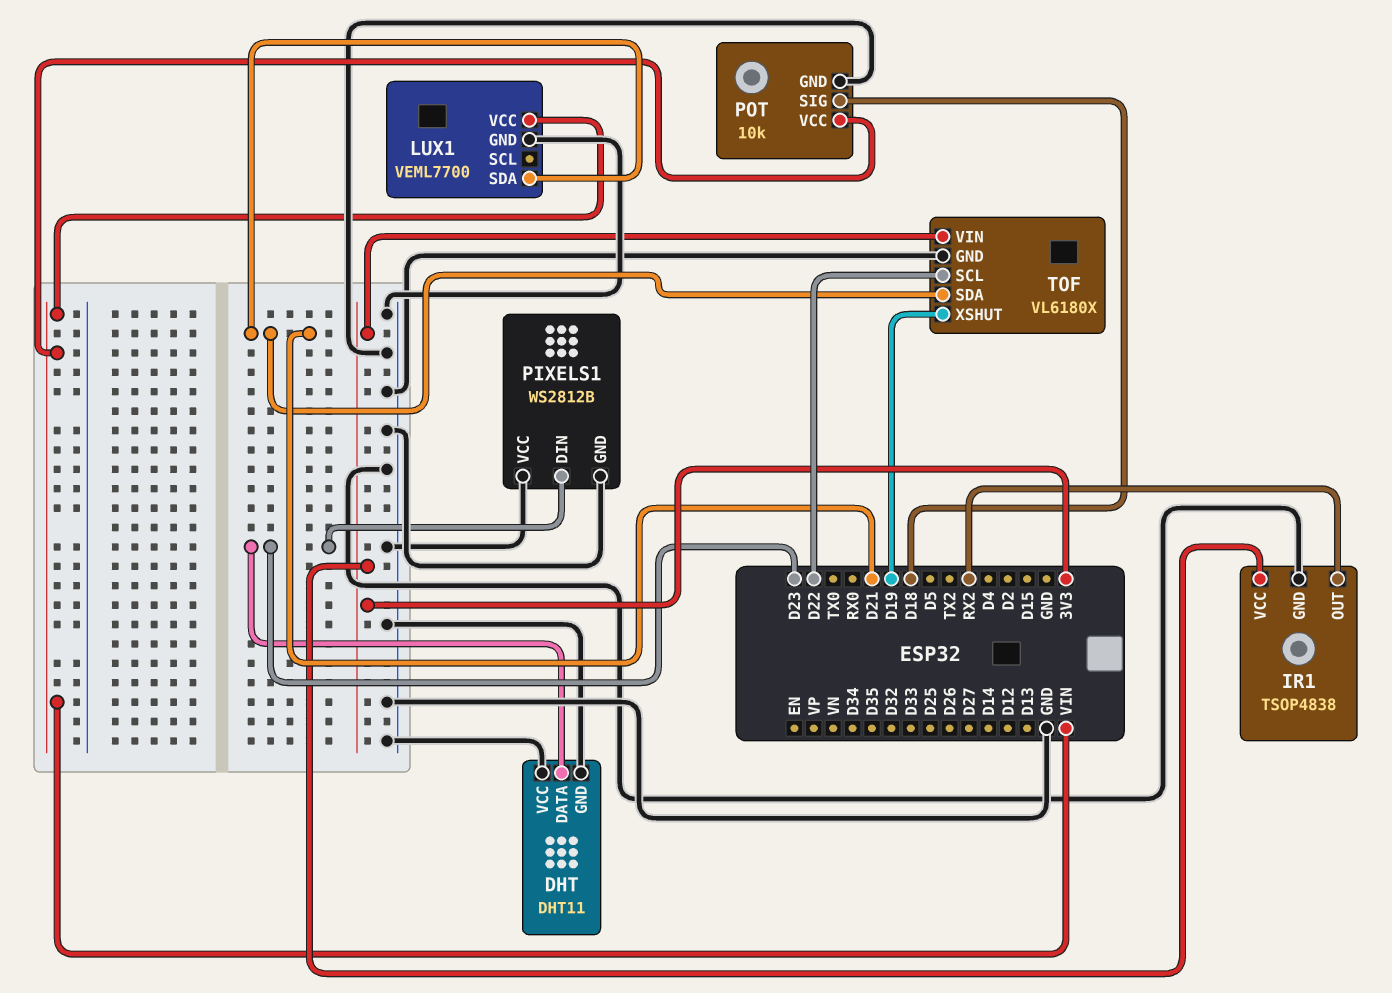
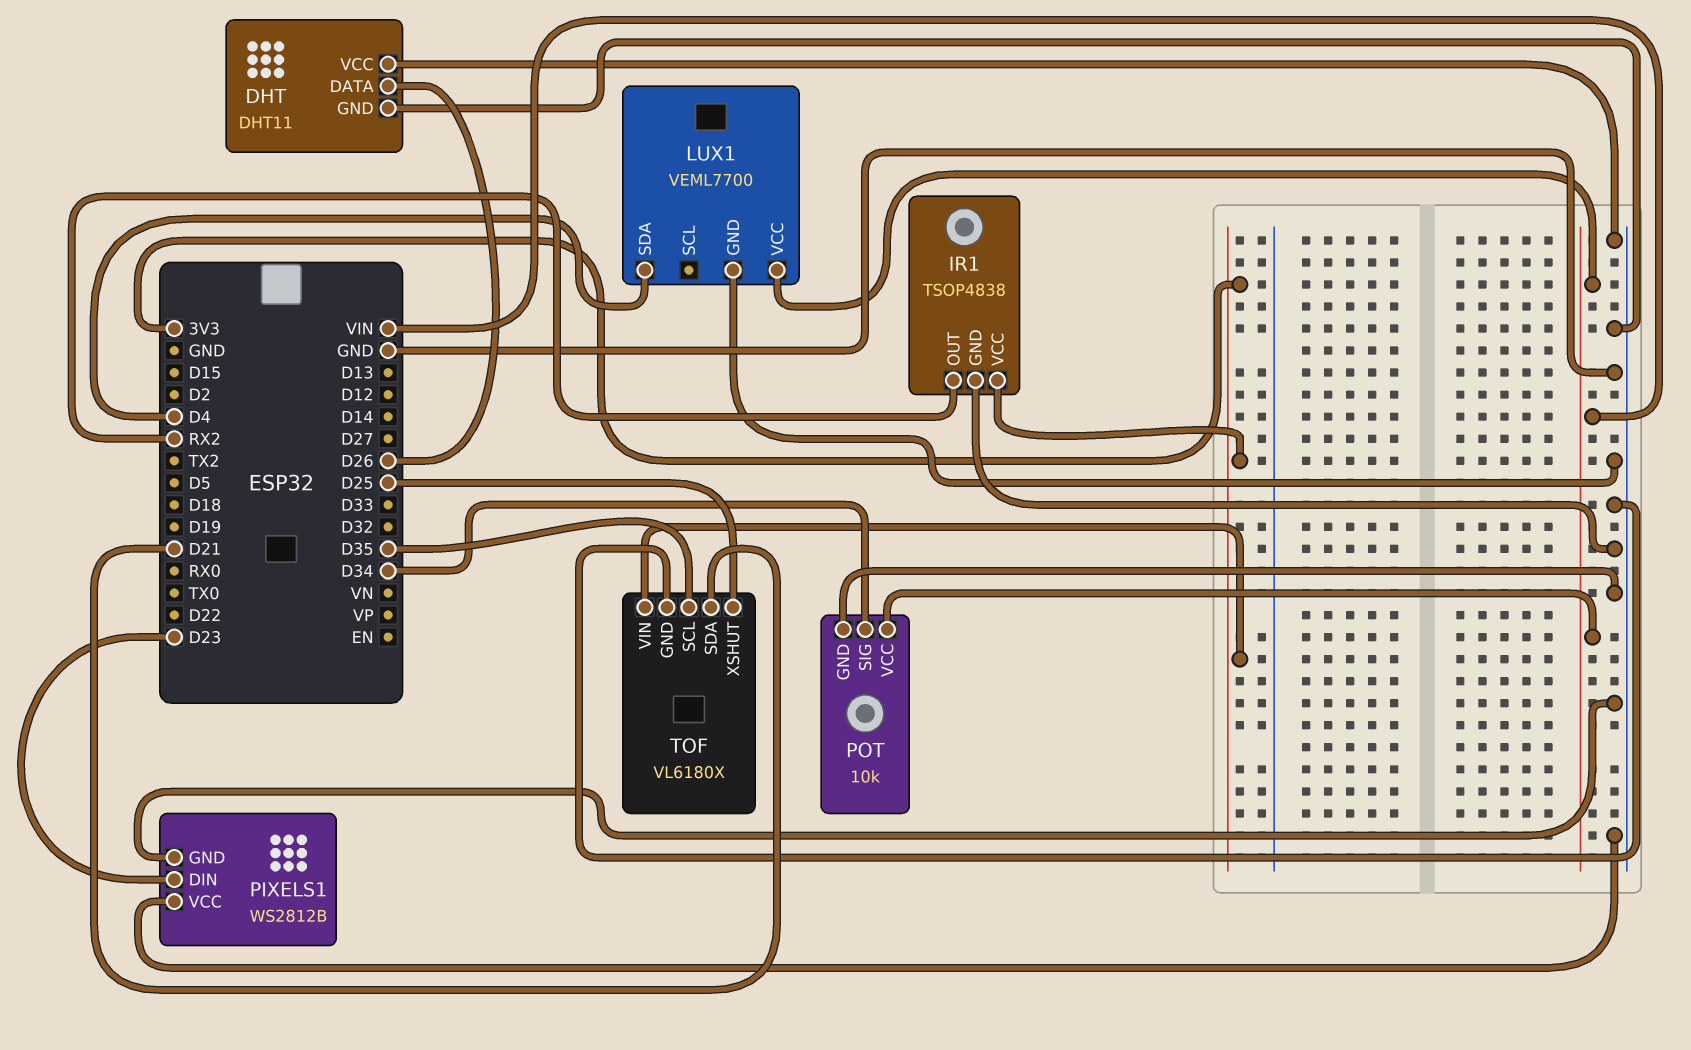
DHT pin DATA: D23 -> D26
LUX1 pin SDA: D21 -> D4
POT pin SIG: D18 -> D34
TOF pin SCL: D22 -> D35
TOF pin XSHUT: D19 -> D25

